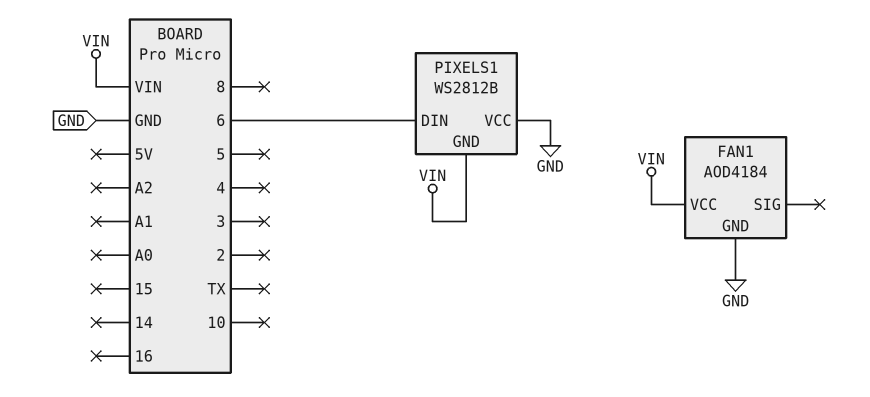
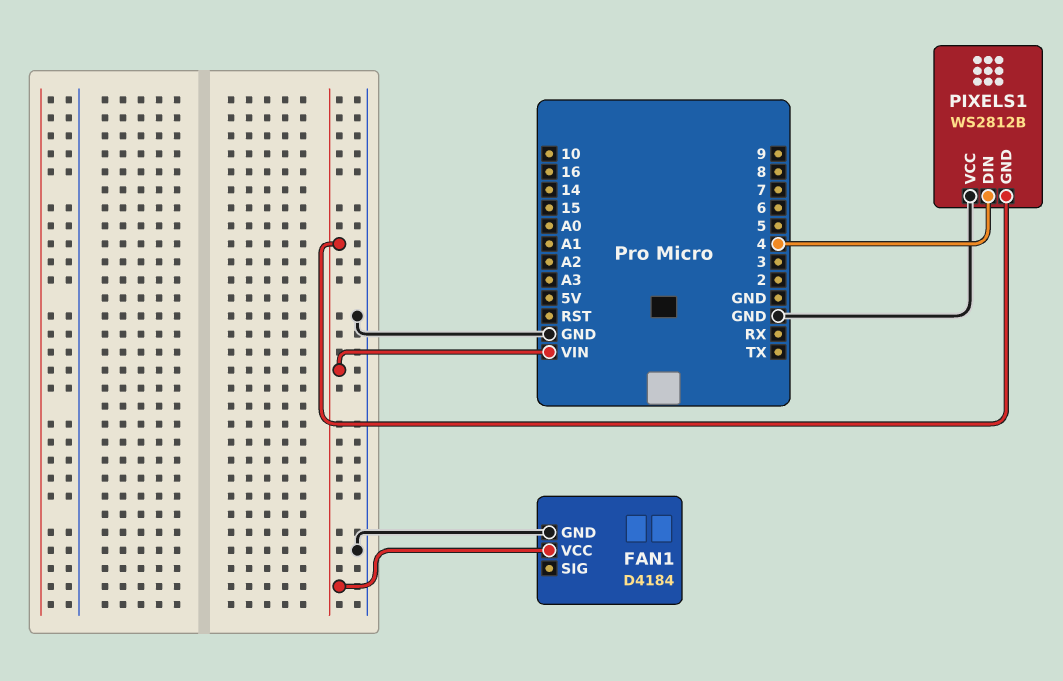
FAN1: AOD4184 -> D4184
PIXELS1 pin DIN: 6 -> 4

